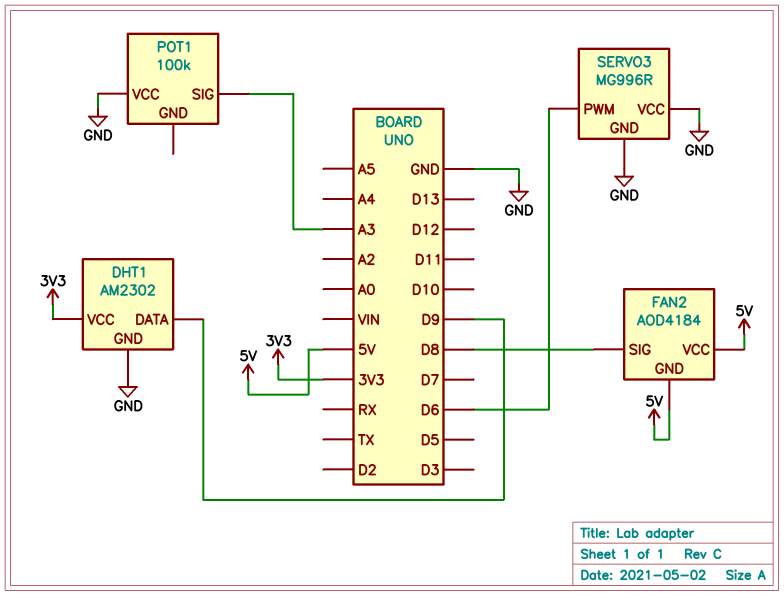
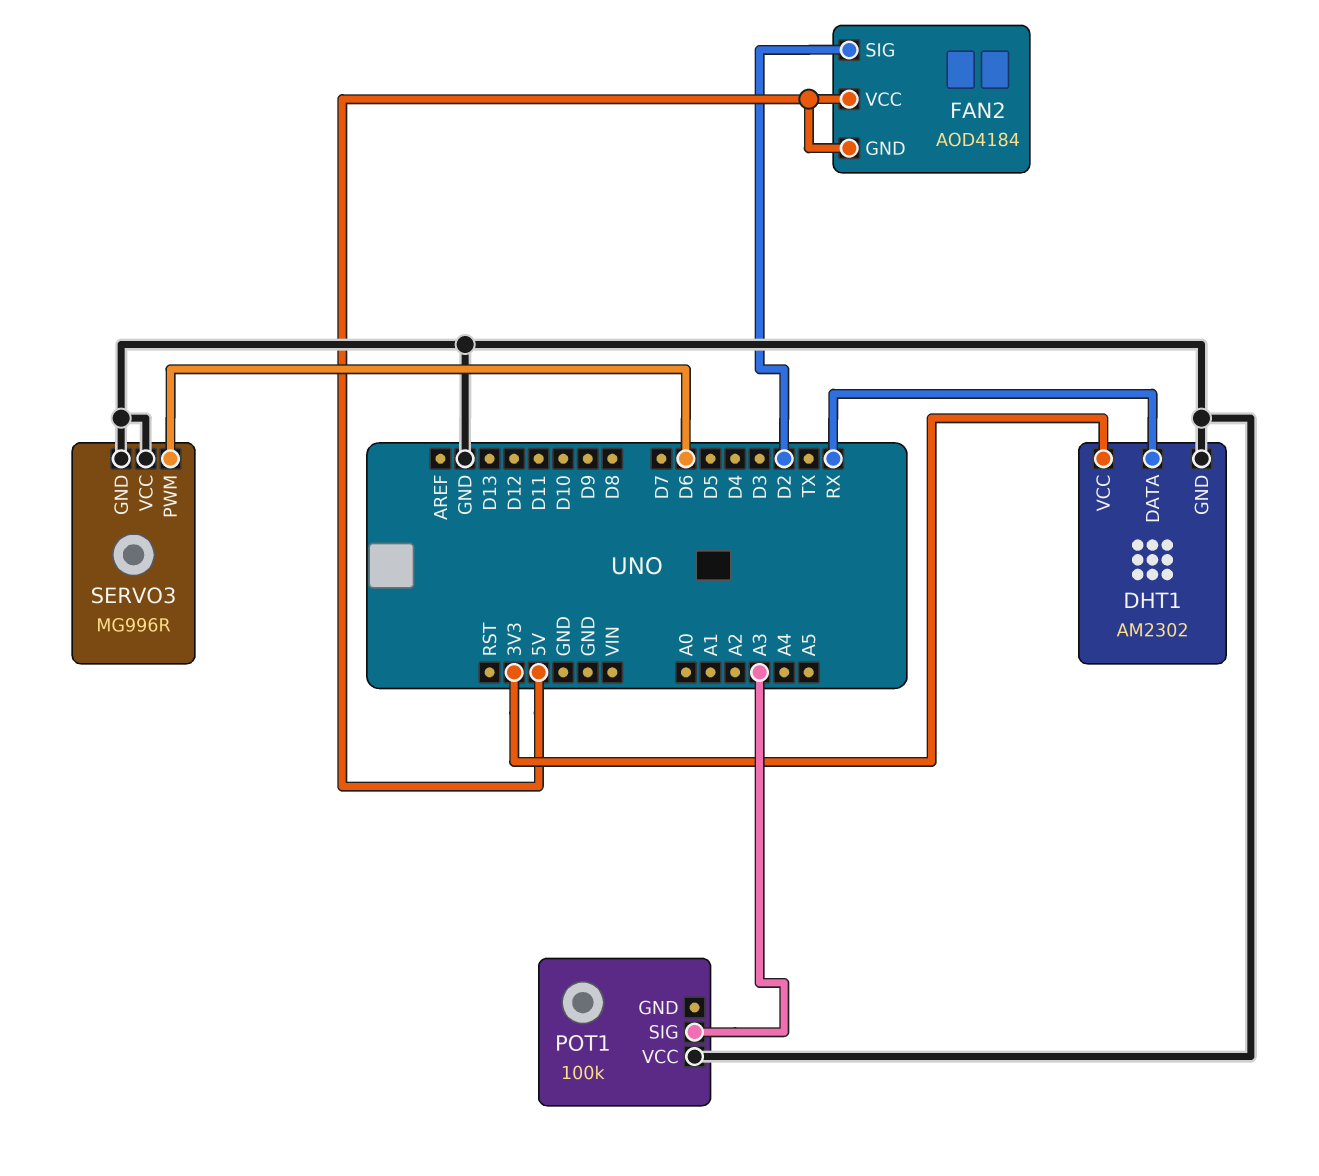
DHT1 pin DATA: D9 -> RX
FAN2 pin SIG: D8 -> D2

